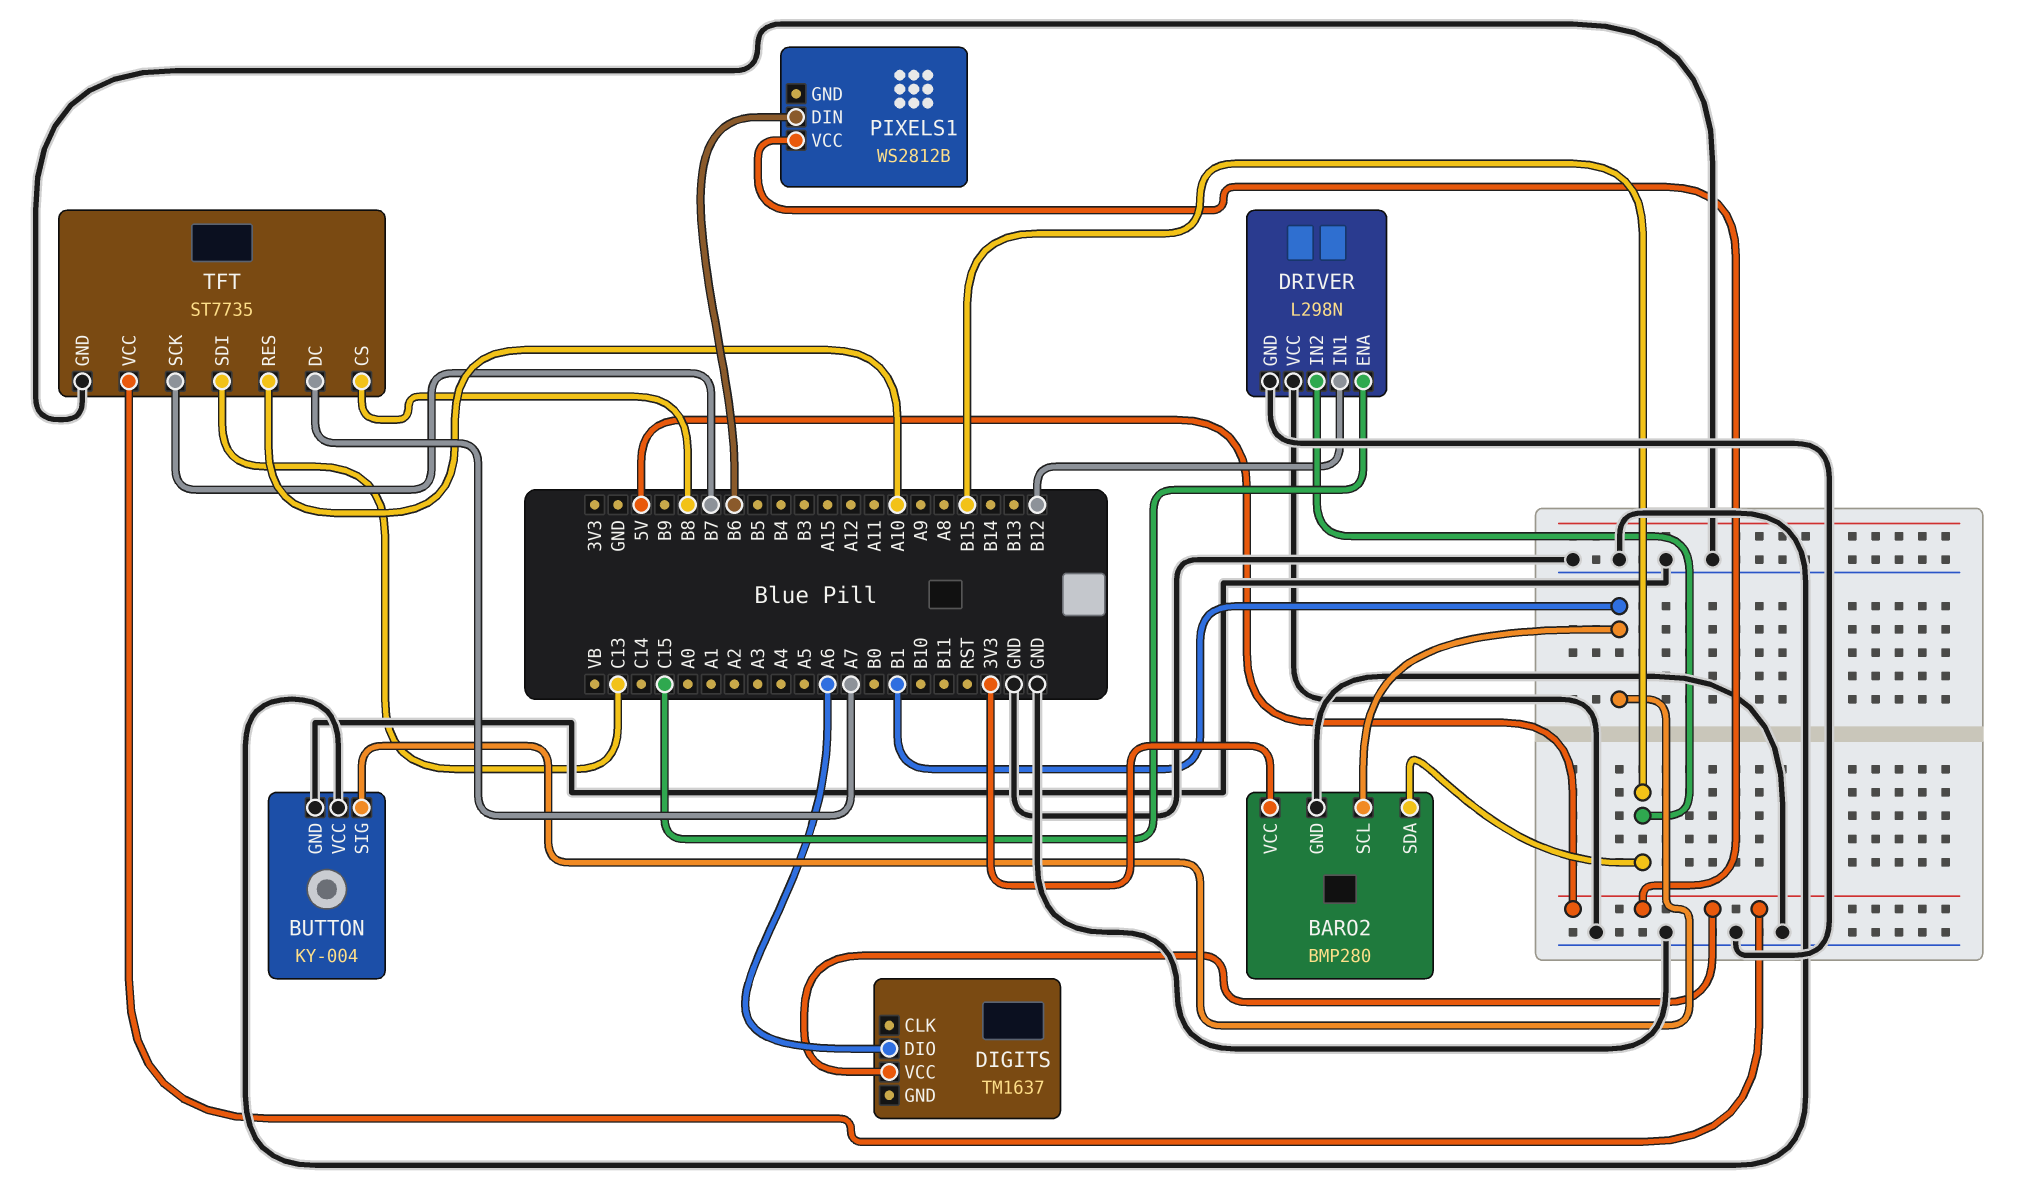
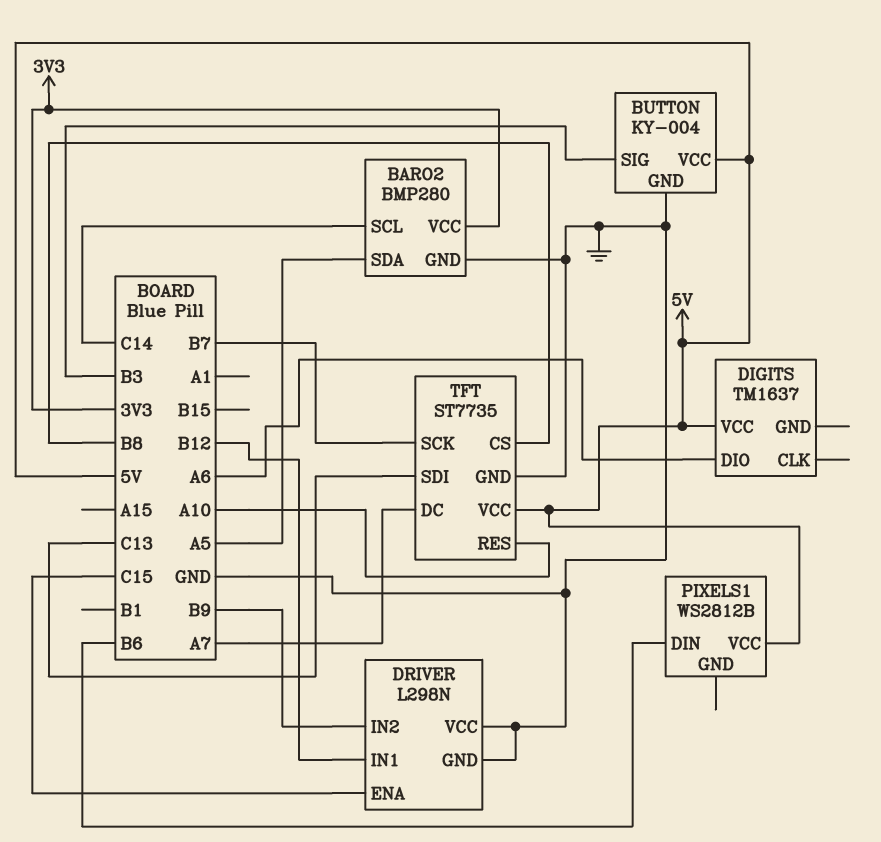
BARO2 pin SCL: B1 -> C14
BARO2 pin SDA: B15 -> A5
BUTTON pin SIG: B1 -> B3
BUTTON pin VCC: GND -> 5V
DRIVER pin IN2: B15 -> B9

